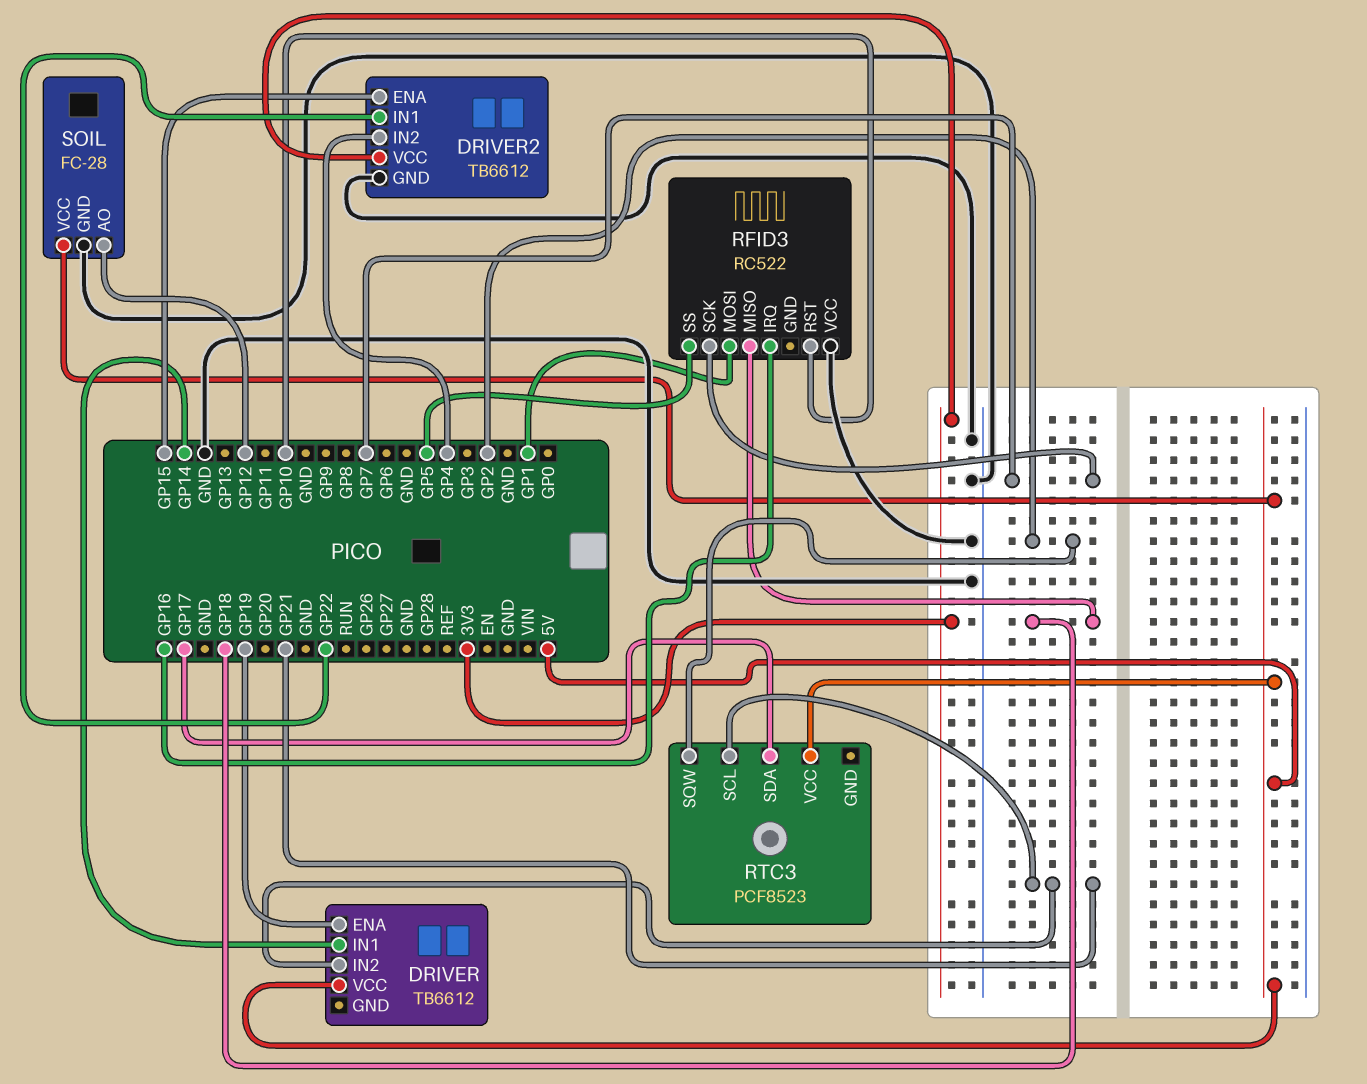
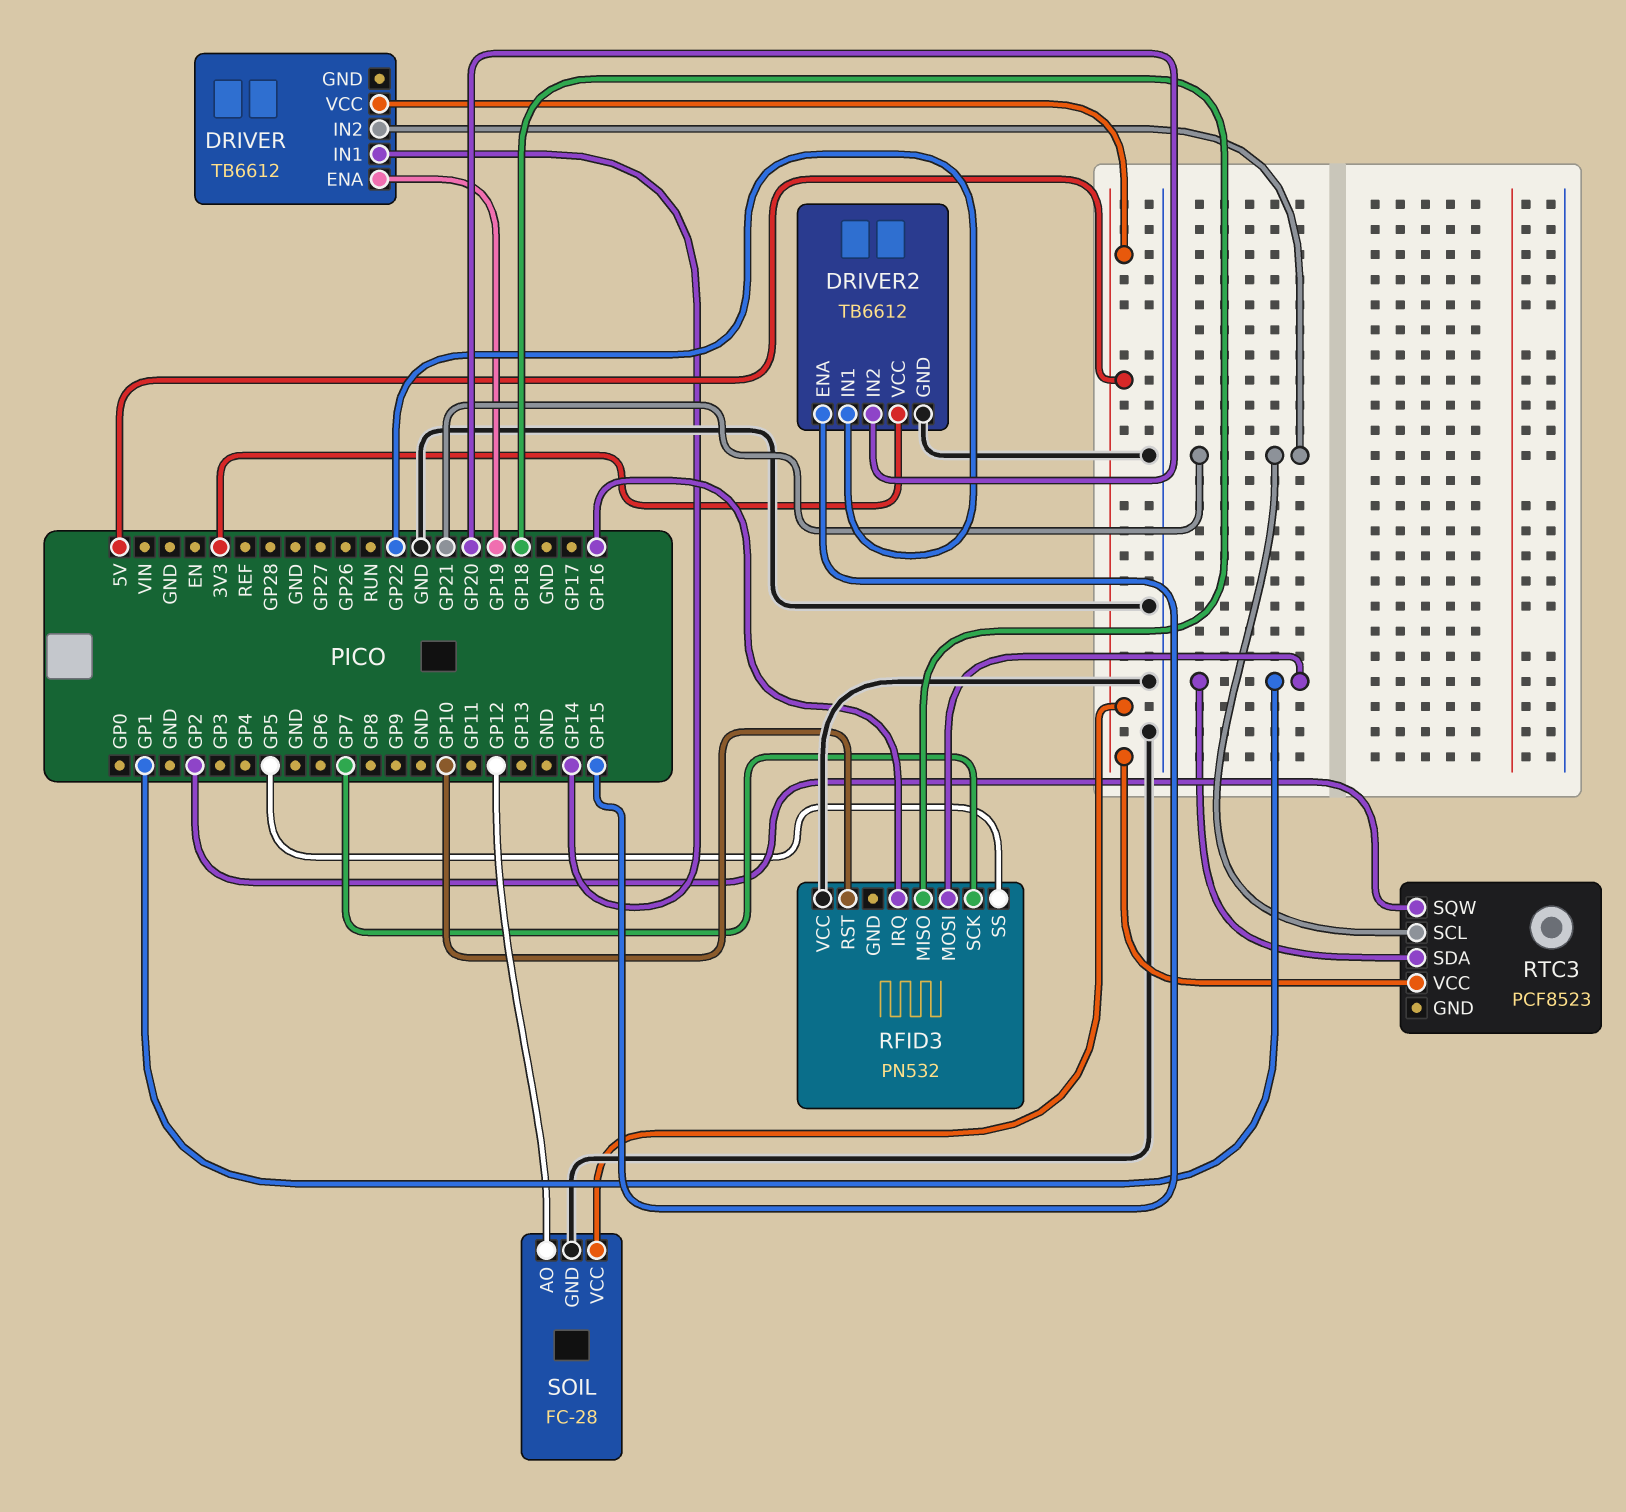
DRIVER2 pin IN2: GP4 -> GP20
RFID3: RC522 -> PN532
RTC3 pin SDA: GP17 -> GP1

